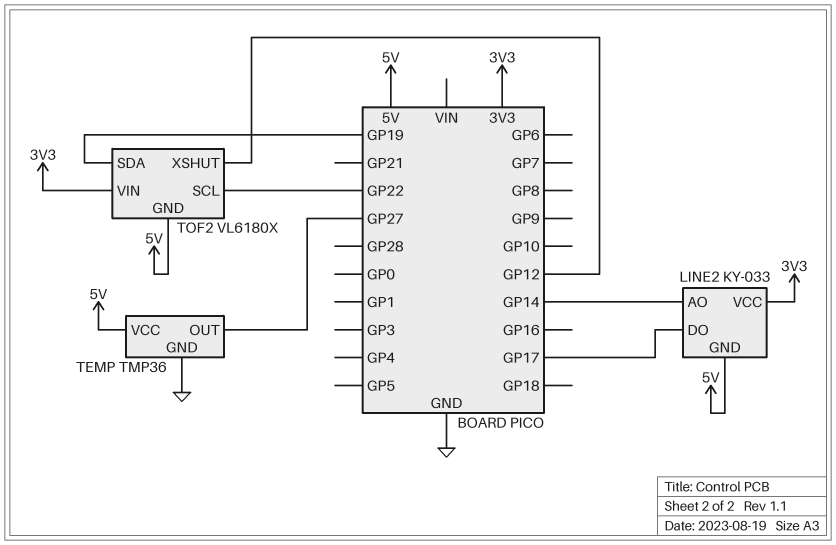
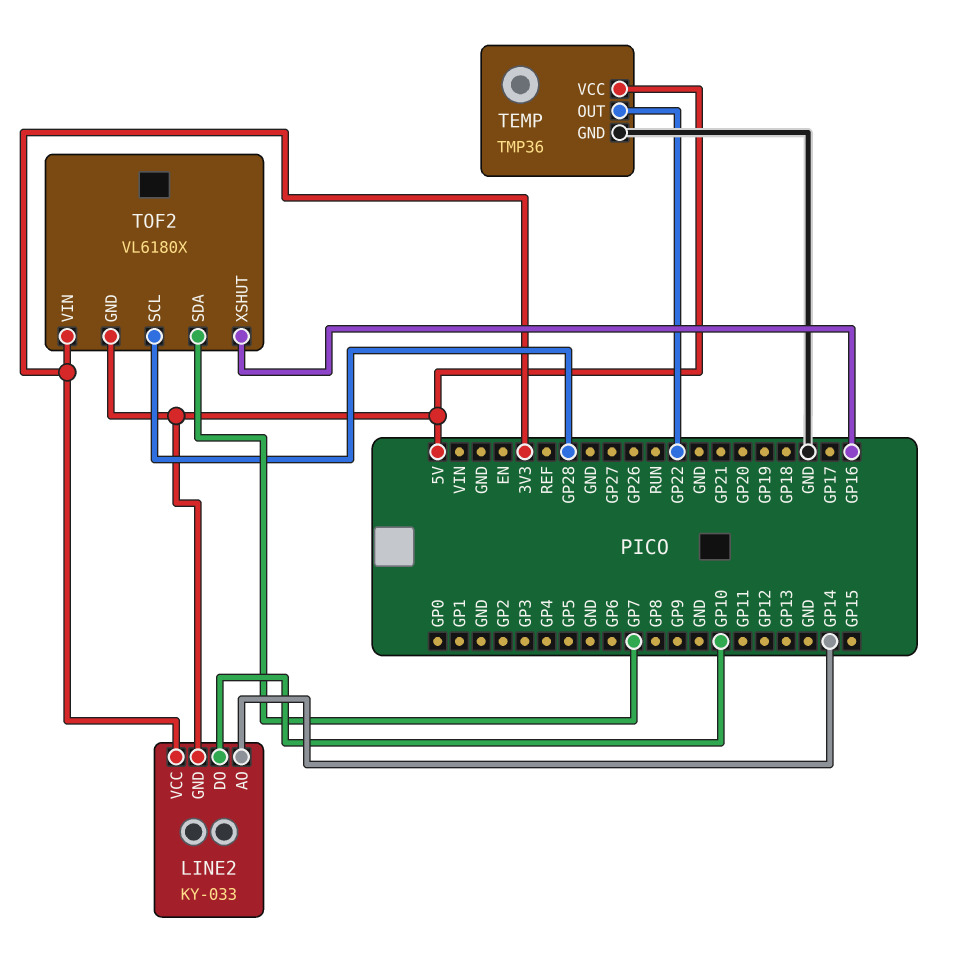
LINE2 pin DO: GP17 -> GP10
TEMP pin OUT: GP27 -> GP22
TOF2 pin SCL: GP22 -> GP28
TOF2 pin SDA: GP19 -> GP7
TOF2 pin XSHUT: GP12 -> GP16

